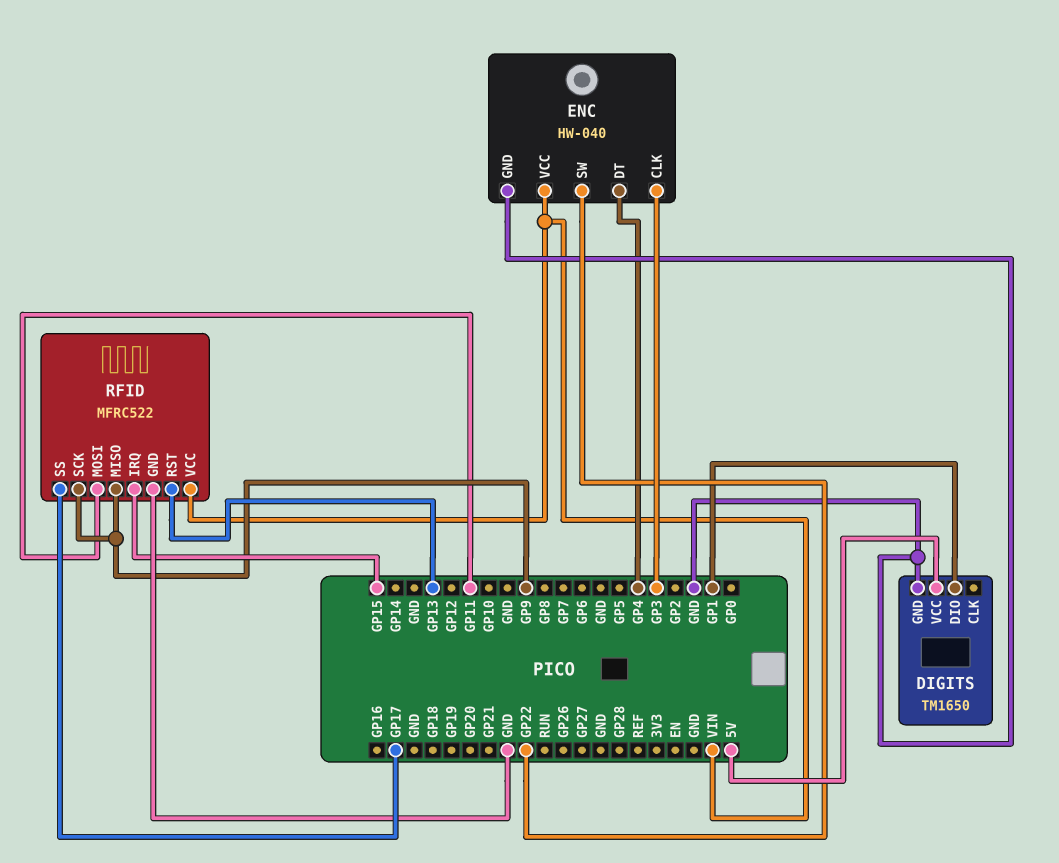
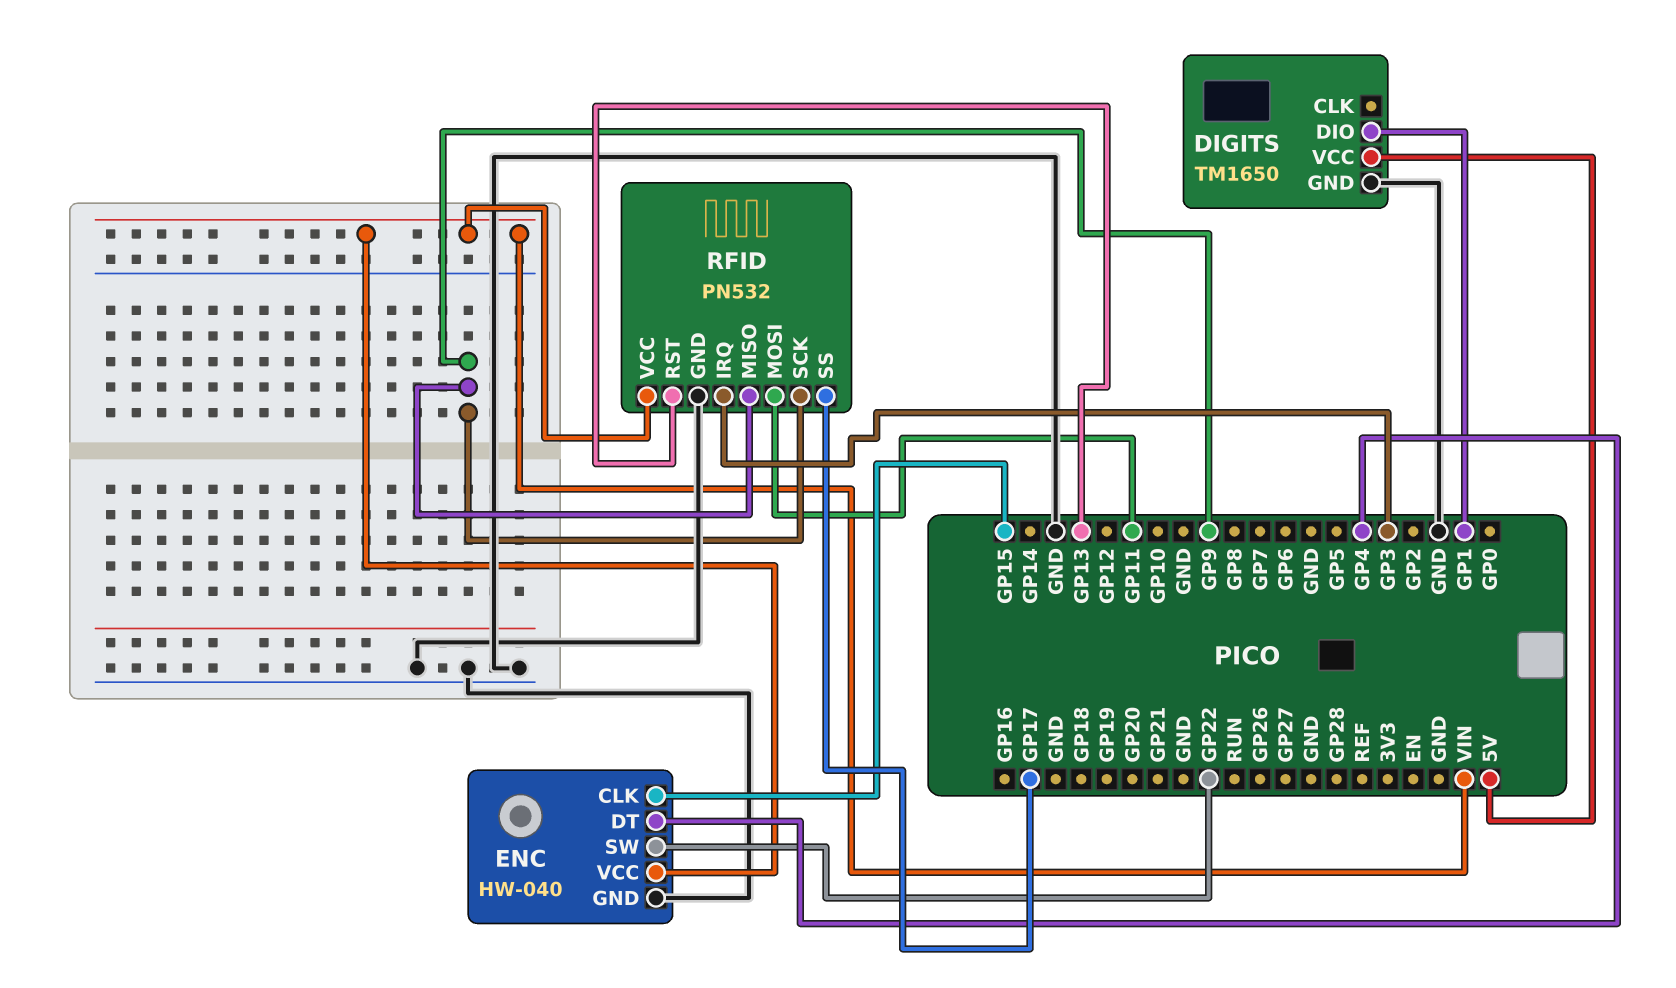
ENC pin CLK: GP3 -> GP15
RFID: MFRC522 -> PN532
RFID pin IRQ: GP15 -> GP3

